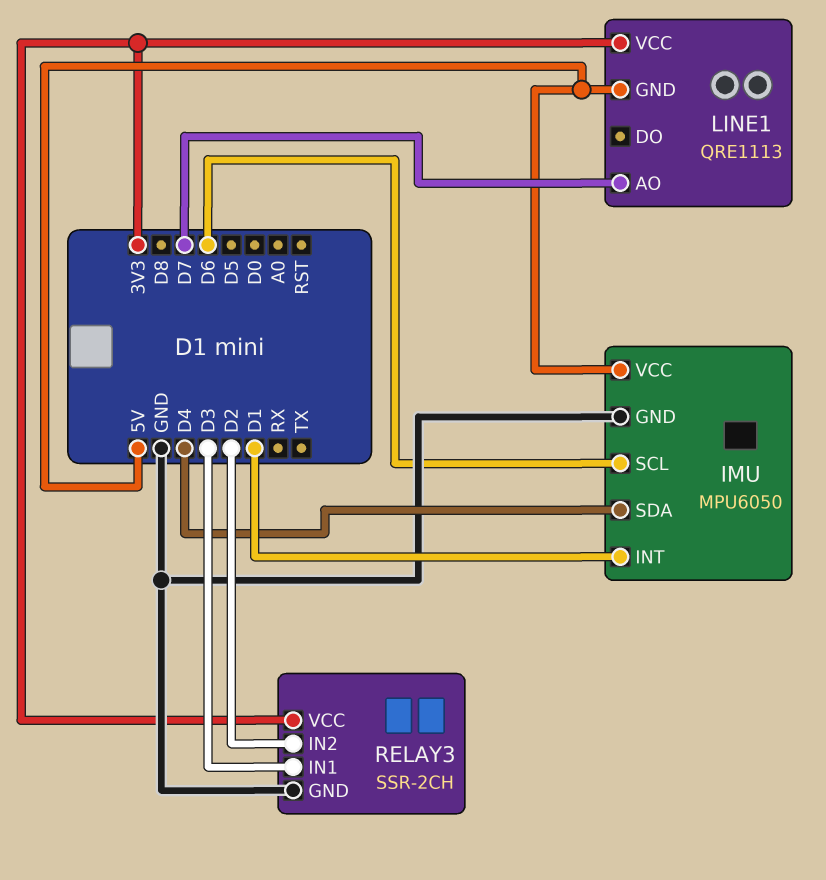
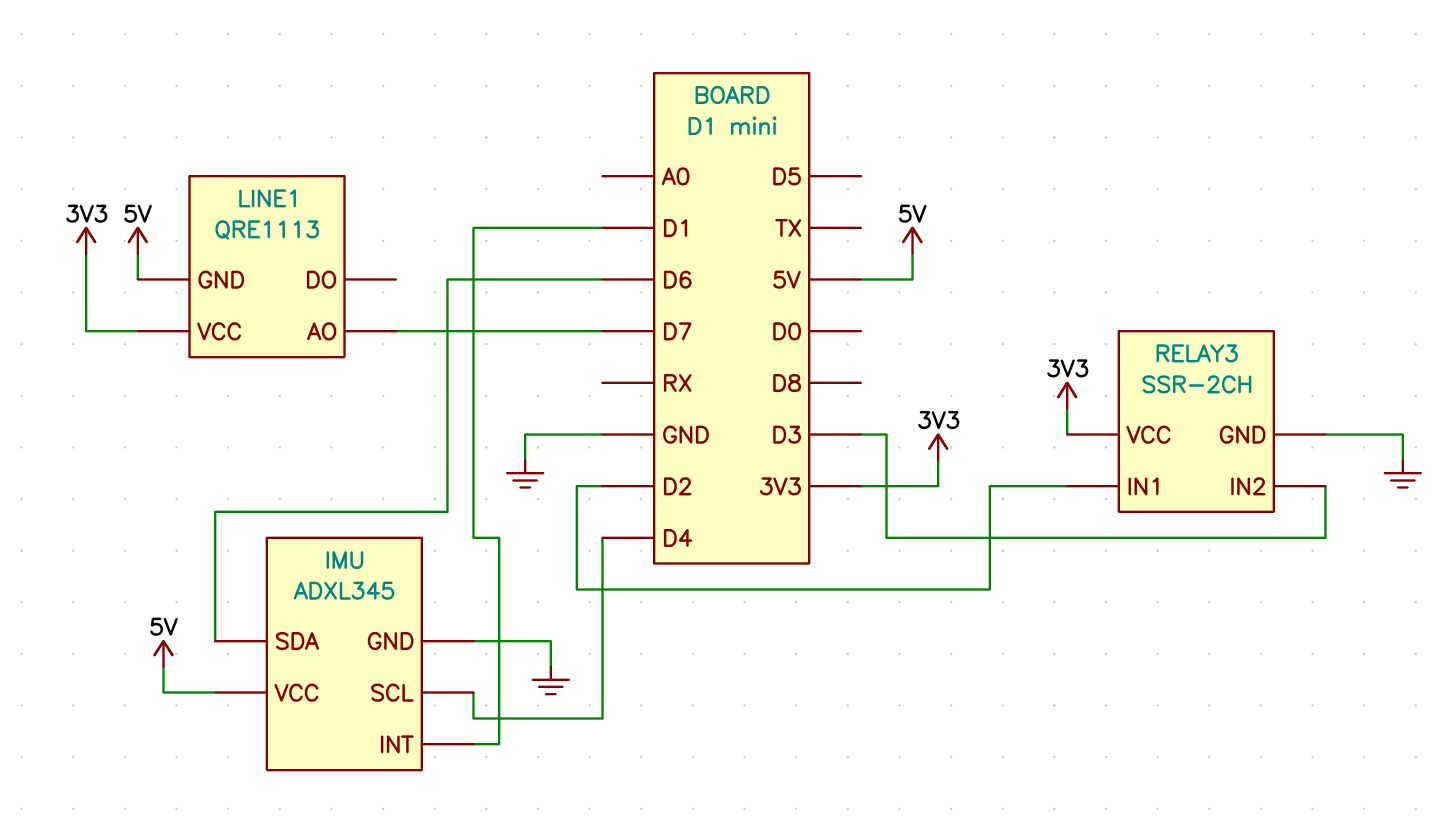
IMU: MPU6050 -> ADXL345
IMU pin SCL: D6 -> D4
IMU pin SDA: D4 -> D6
RELAY3 pin IN1: D3 -> D2
RELAY3 pin IN2: D2 -> D3

